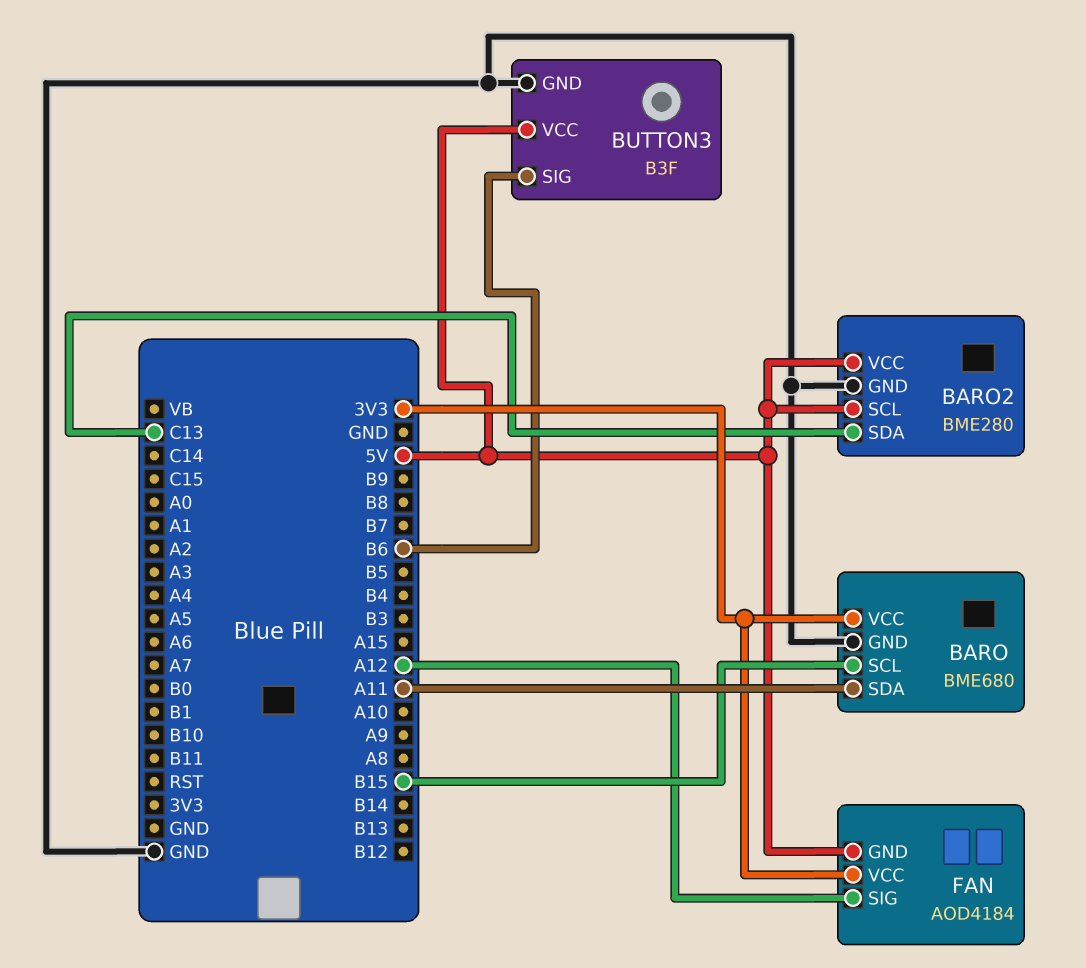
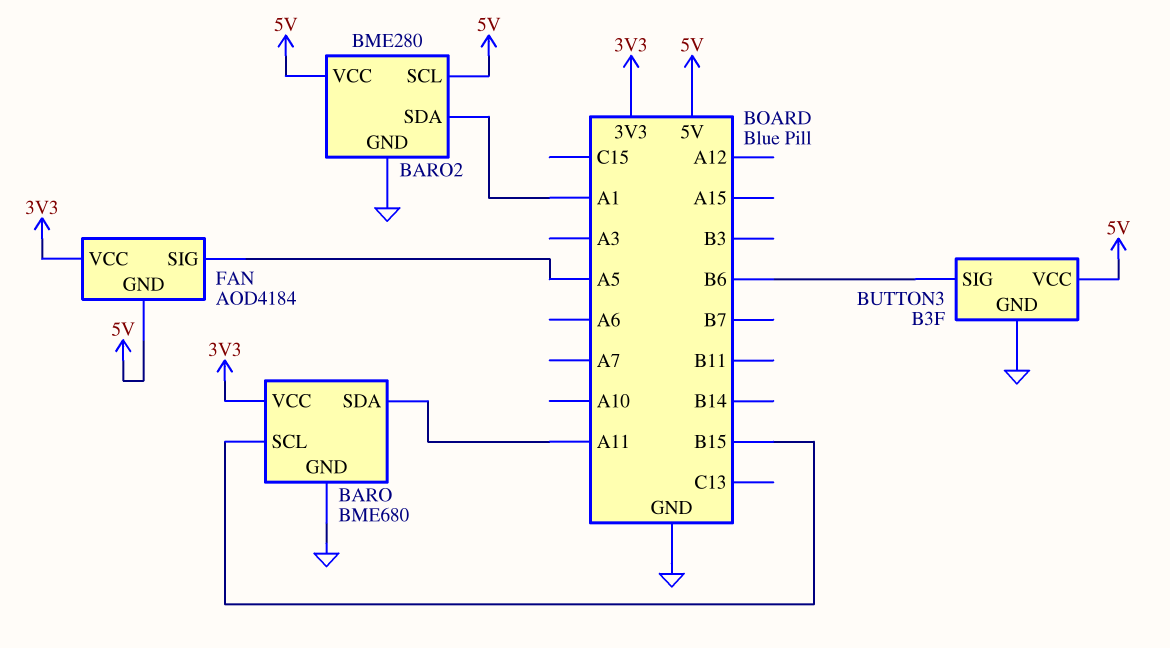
BARO2 pin SDA: C13 -> A1
FAN pin SIG: A12 -> A5

